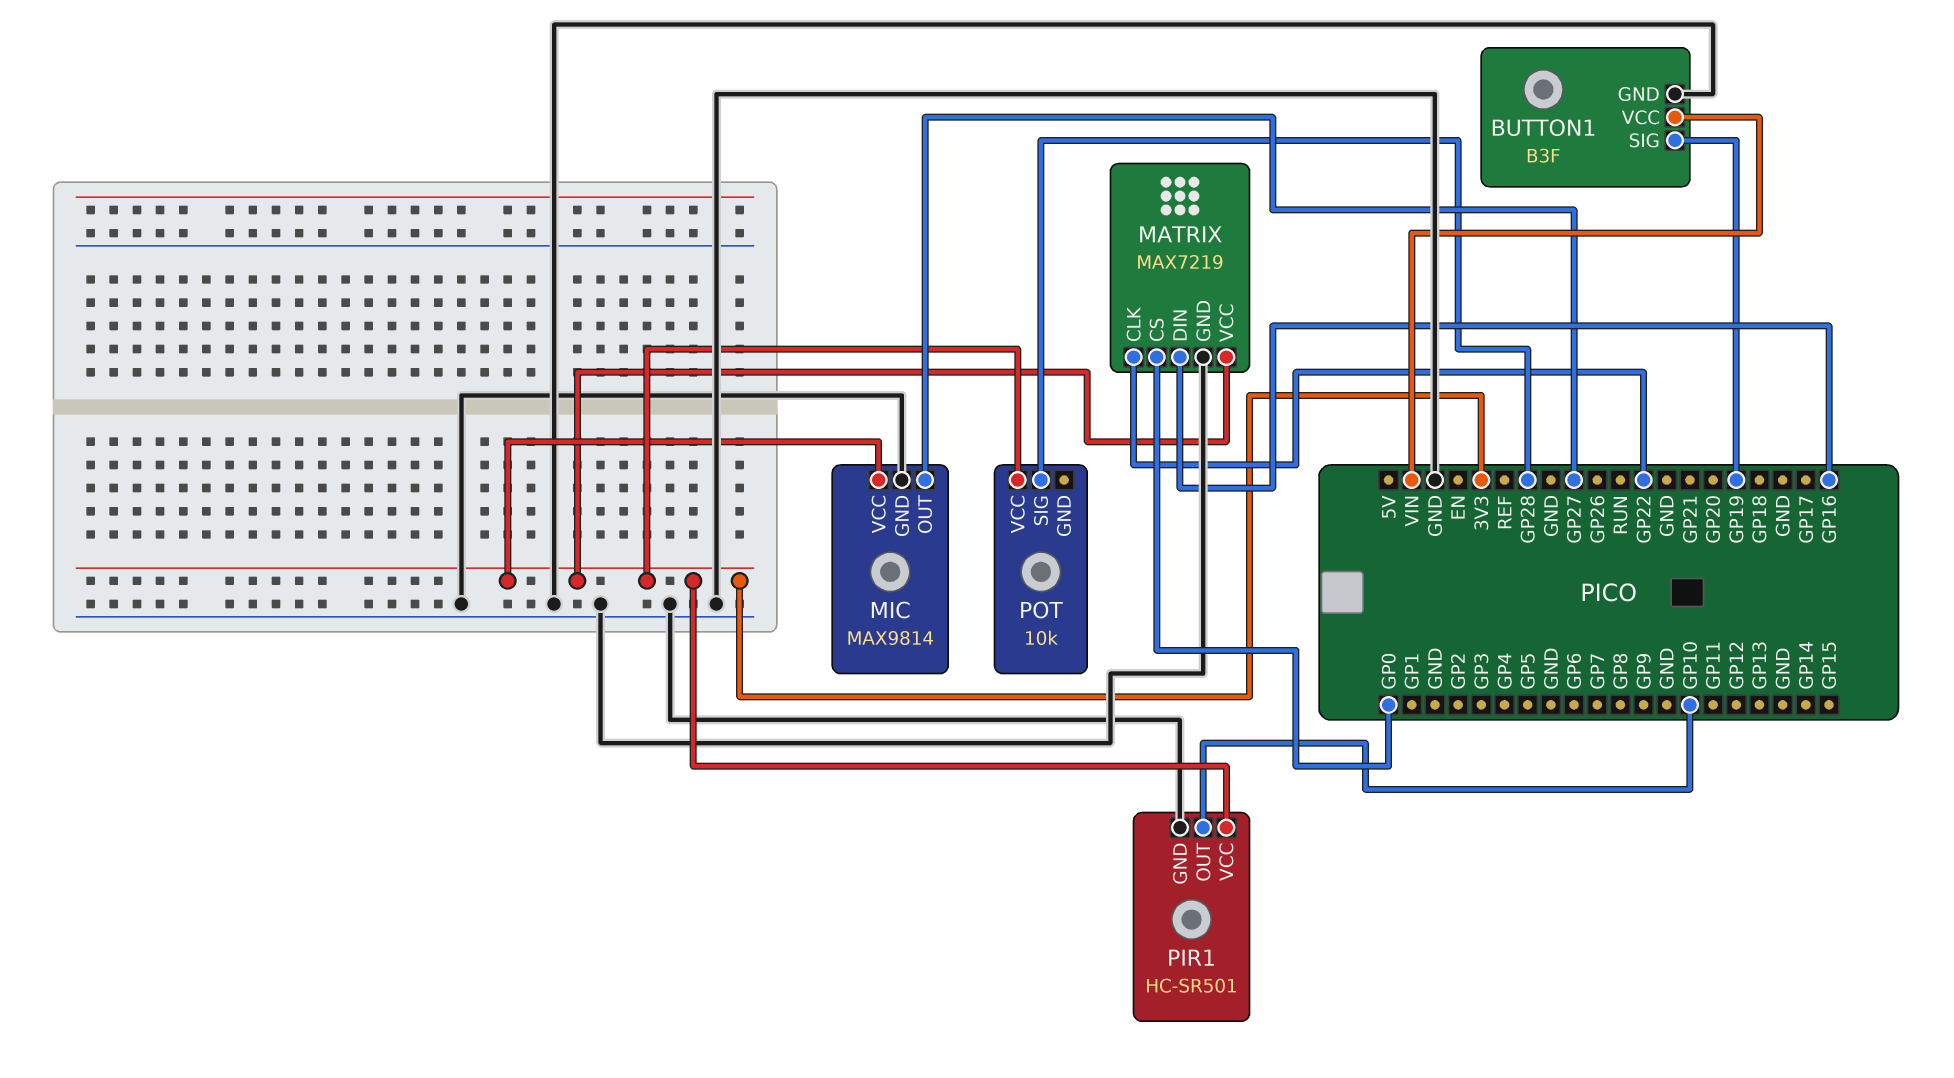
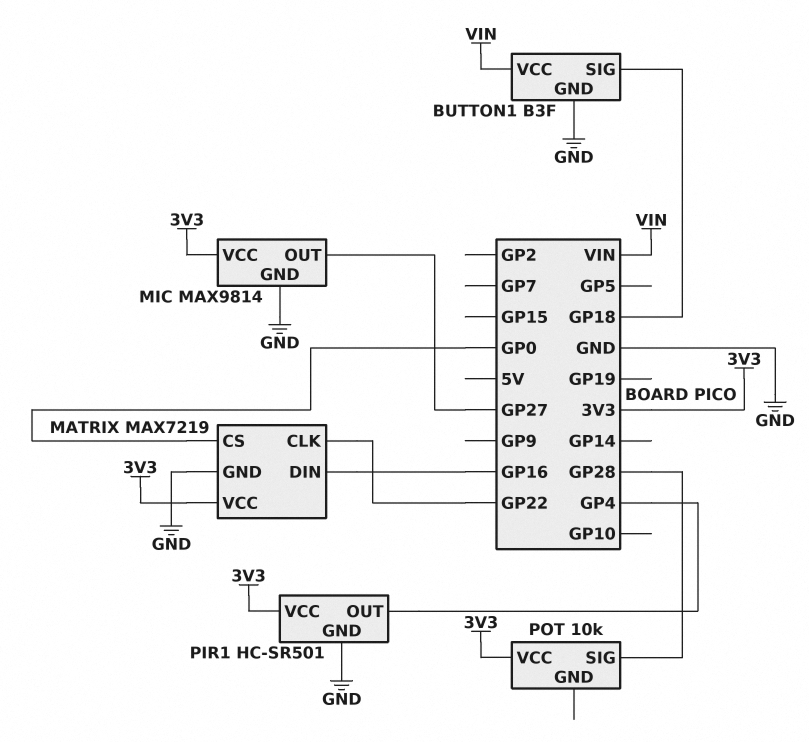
BUTTON1 pin SIG: GP19 -> GP18
PIR1 pin OUT: GP10 -> GP4

